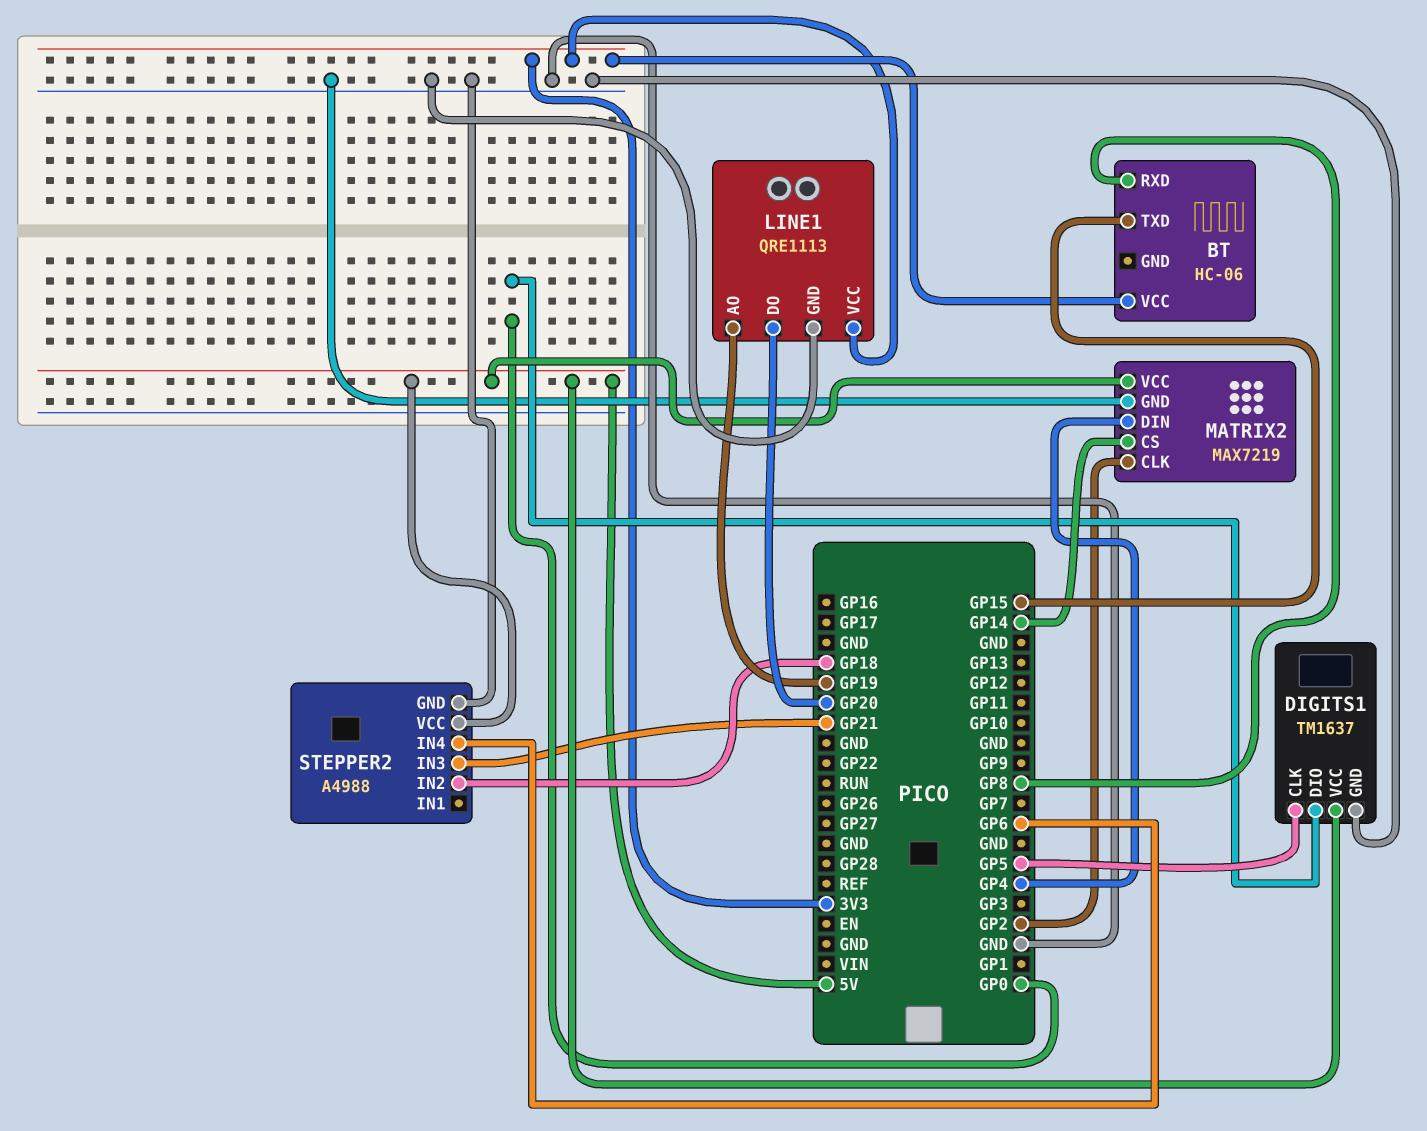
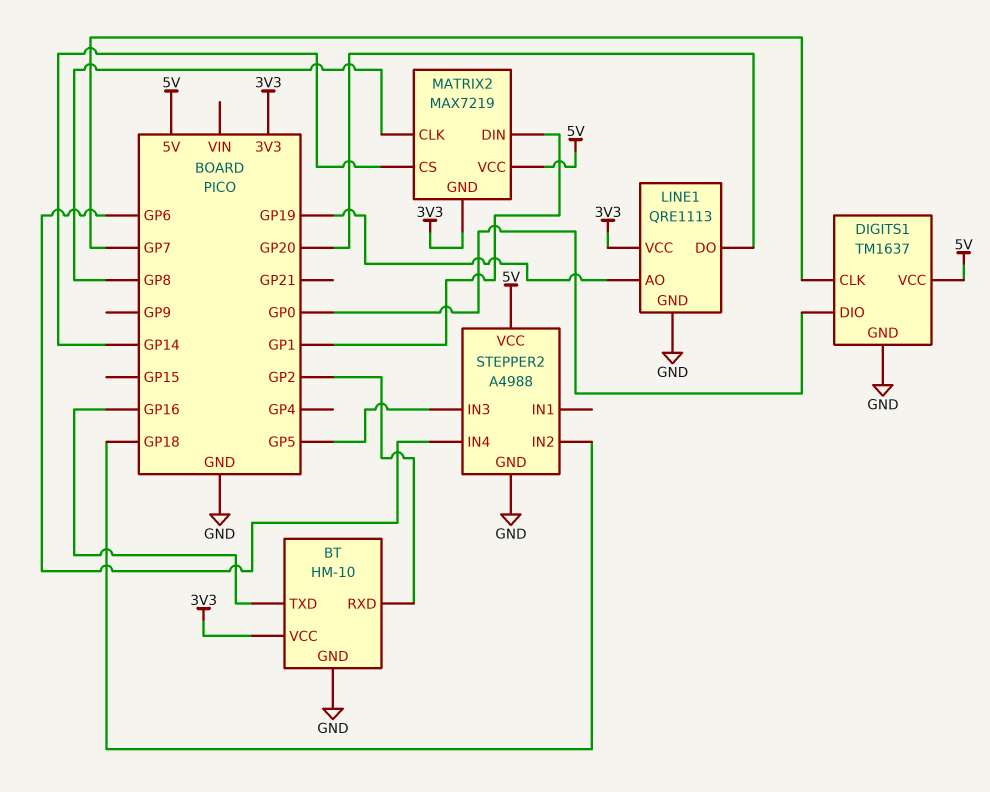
BT: HC-06 -> HM-10
BT pin GND: none -> GND
BT pin RXD: GP8 -> GP2
BT pin TXD: GP15 -> GP16
DIGITS1 pin CLK: GP5 -> GP7
MATRIX2 pin CLK: GP2 -> GP8
MATRIX2 pin DIN: GP4 -> GP1
MATRIX2 pin GND: GND -> 3V3
STEPPER2 pin IN3: GP21 -> GP5

